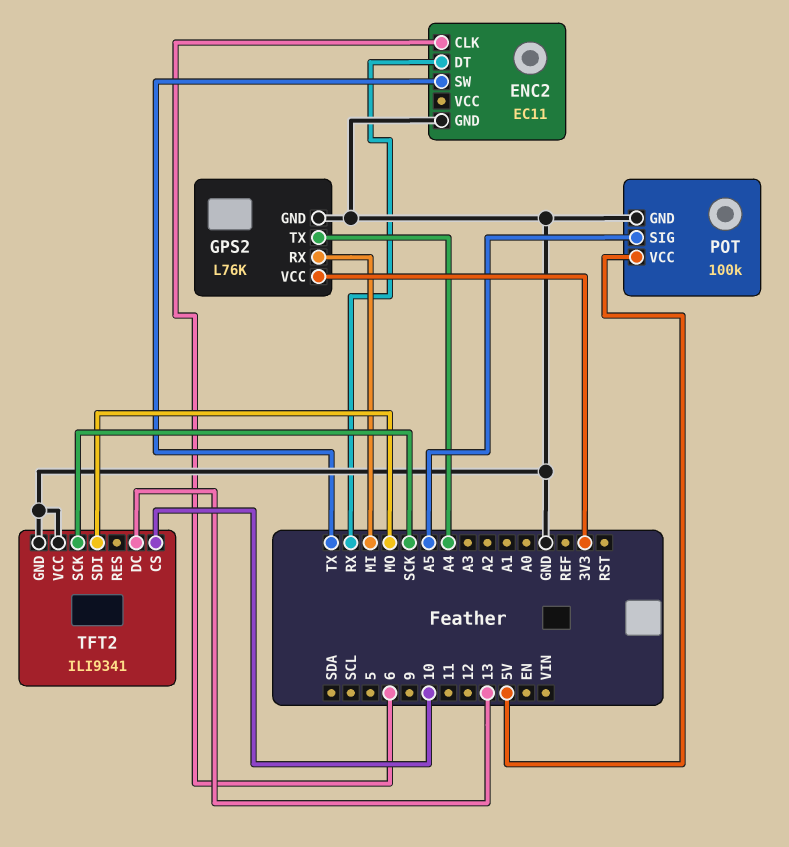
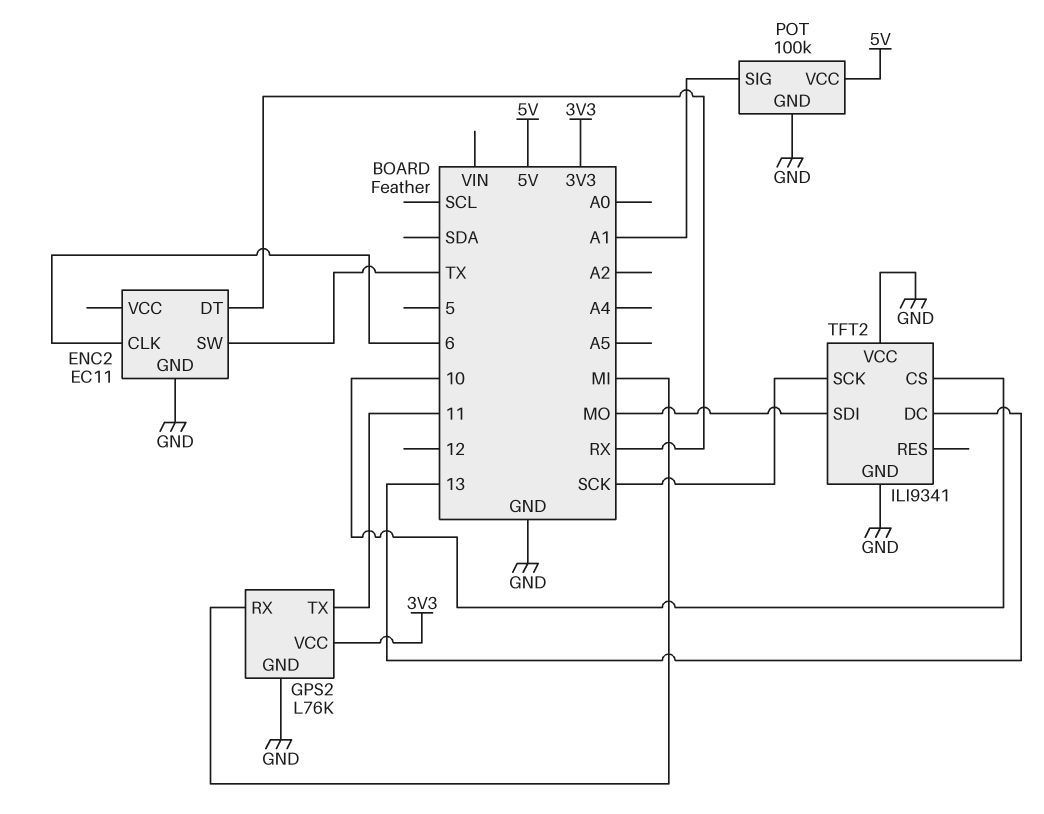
GPS2 pin TX: A4 -> 11
POT pin SIG: A5 -> A1

